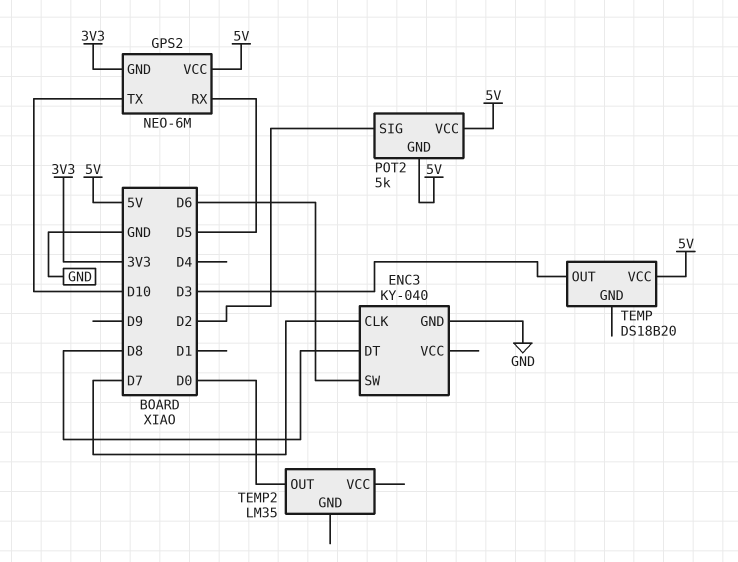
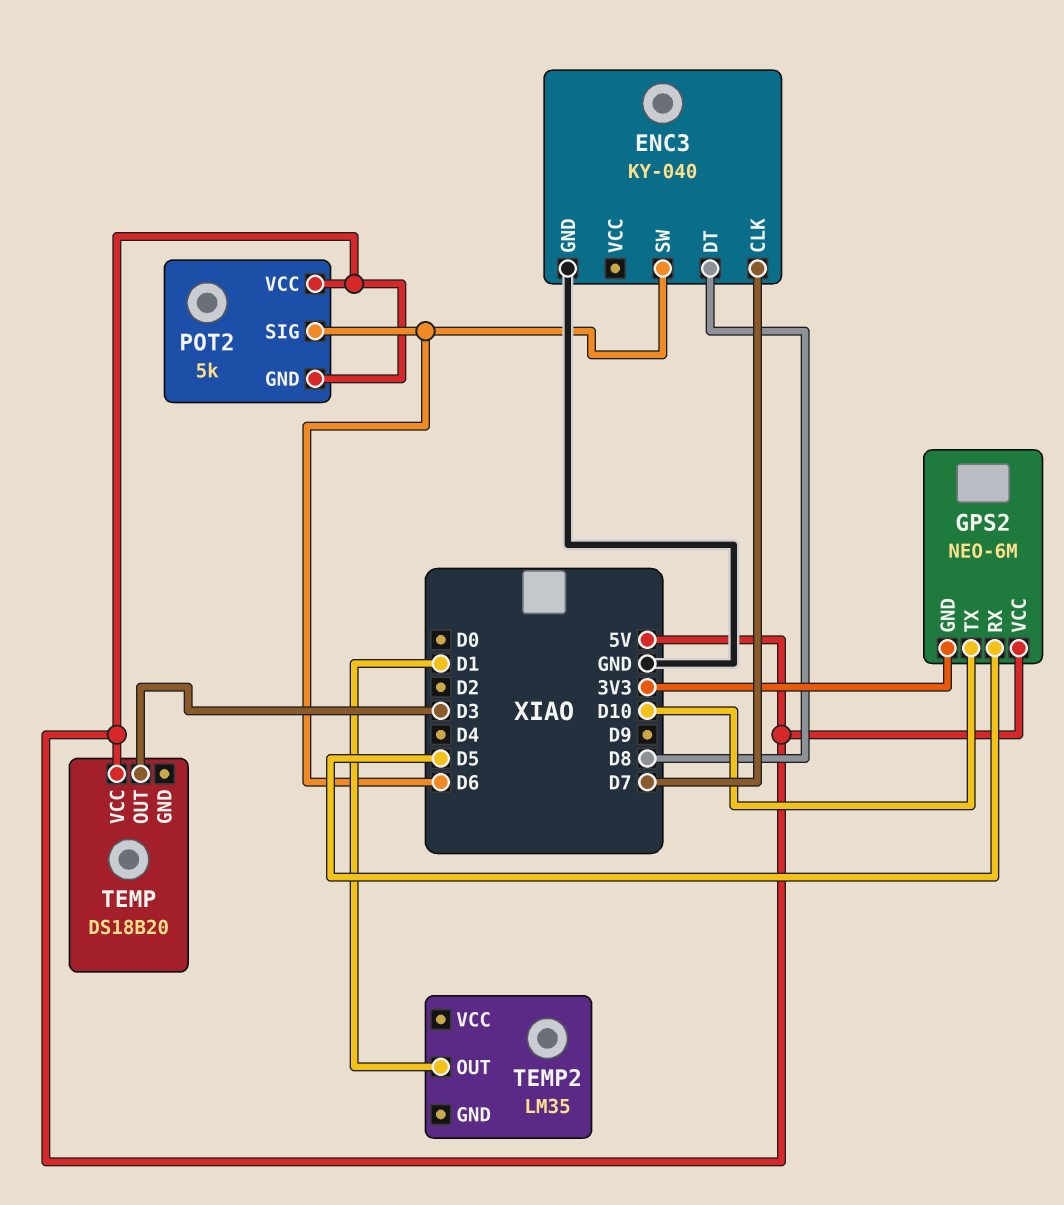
POT2 pin SIG: D2 -> D6
TEMP2 pin OUT: D0 -> D1

